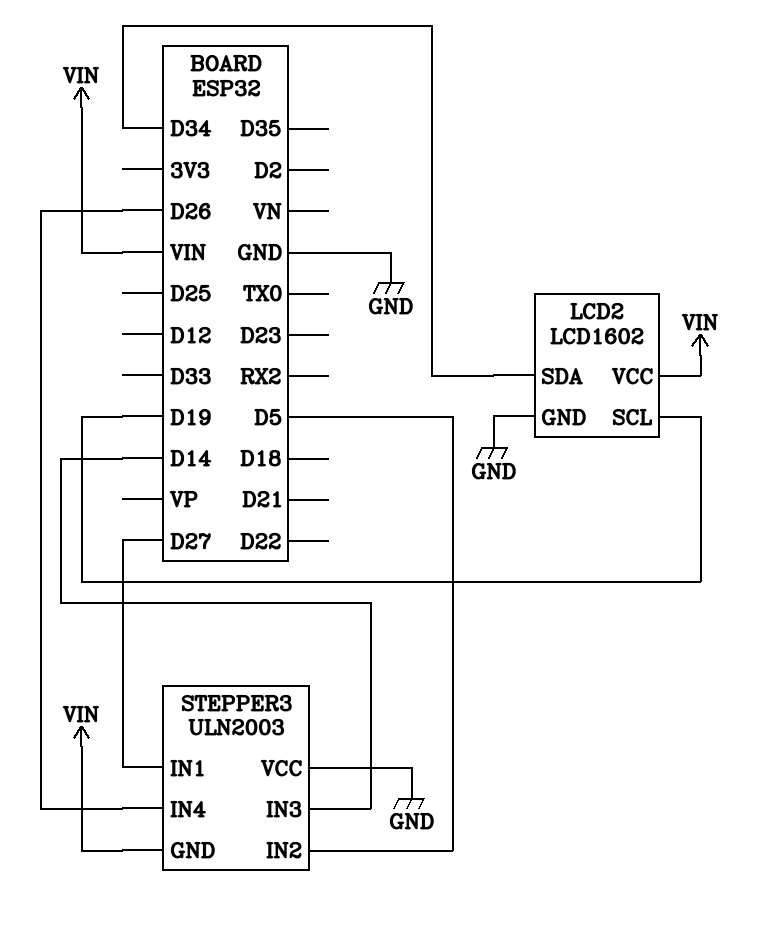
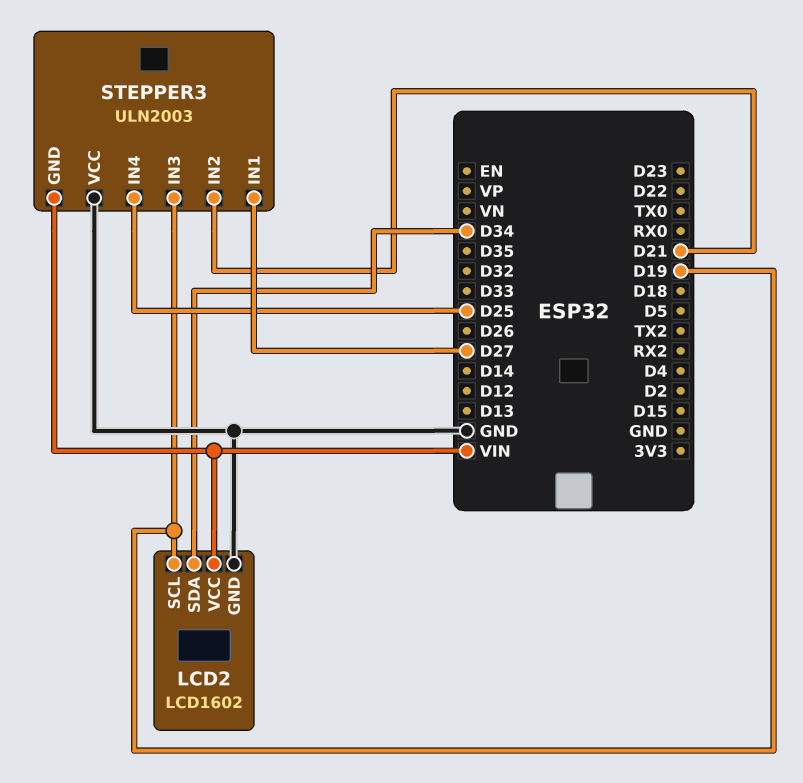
STEPPER3 pin IN2: D5 -> D21
STEPPER3 pin IN3: D14 -> D19
STEPPER3 pin IN4: D26 -> D25

